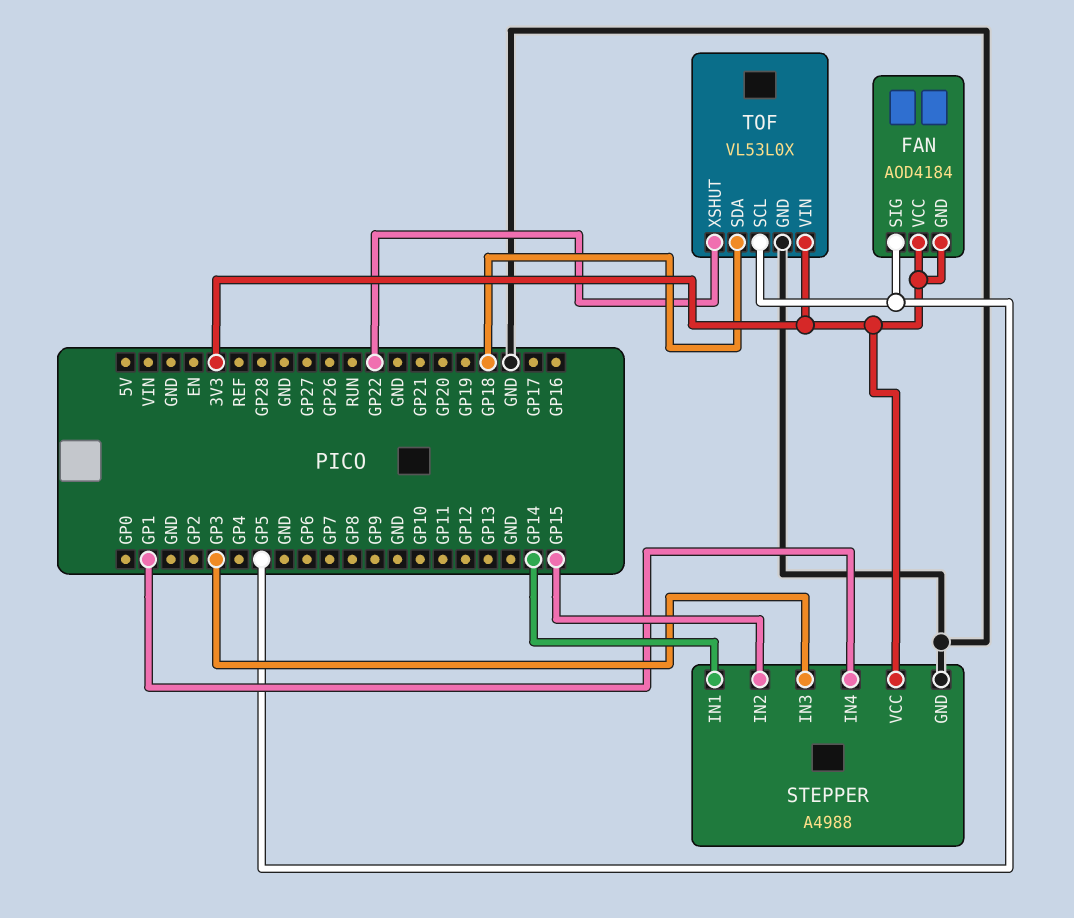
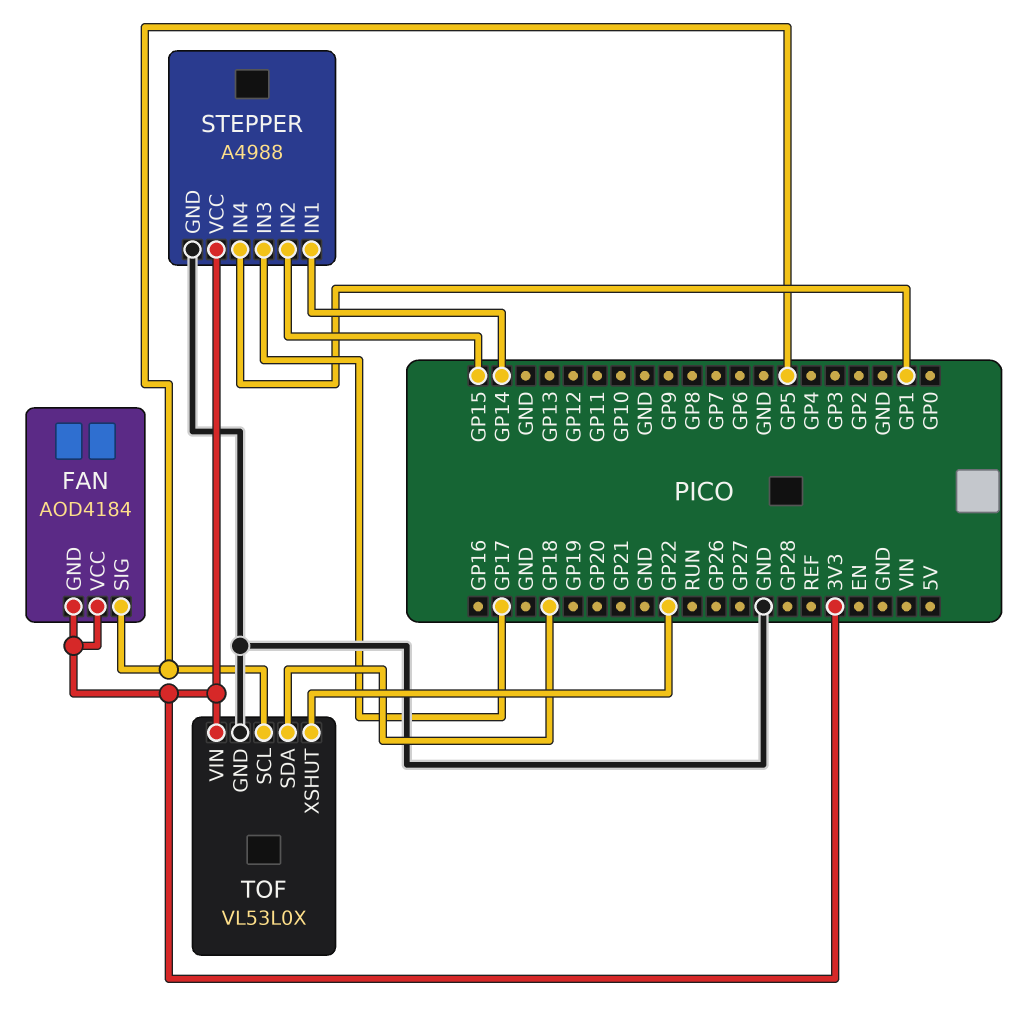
STEPPER pin IN3: GP3 -> GP17

